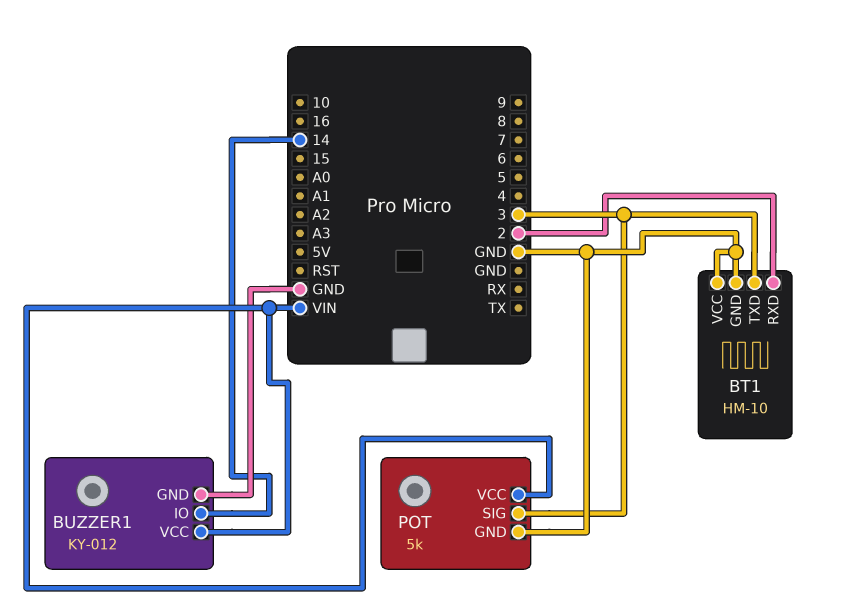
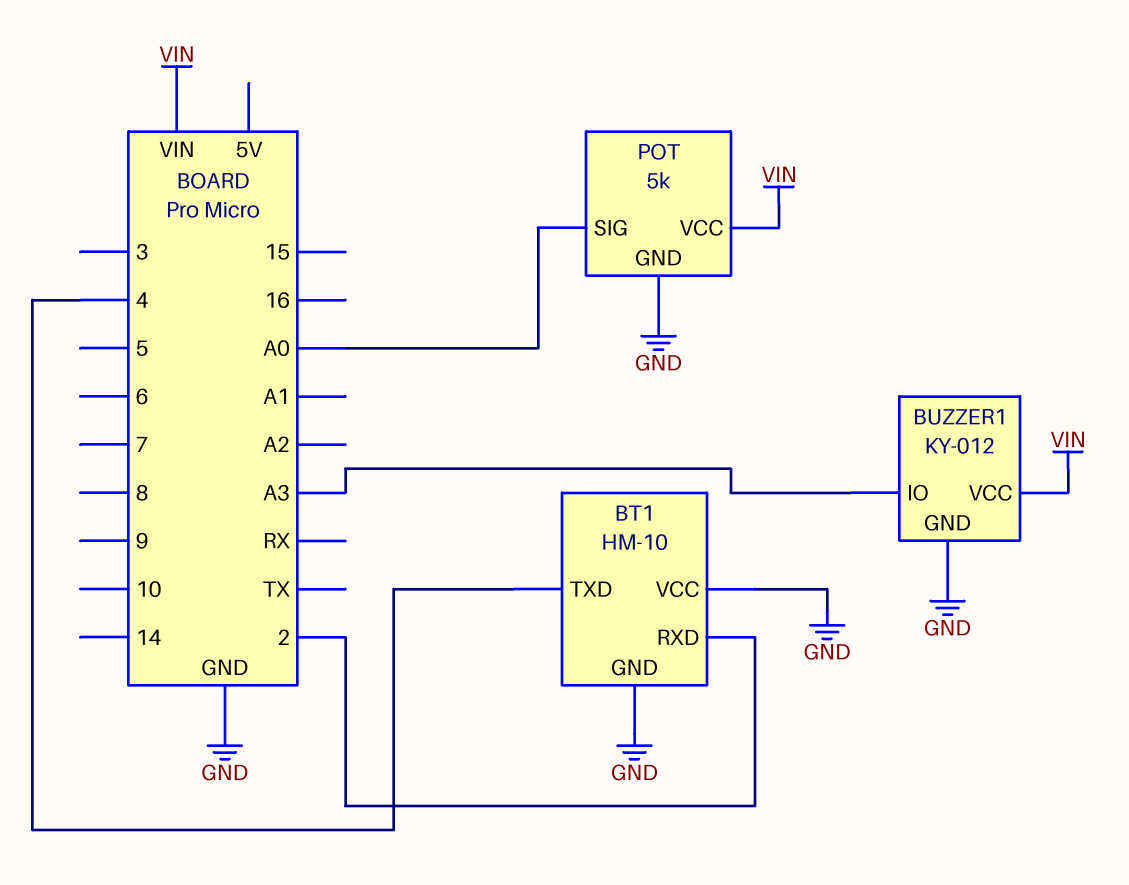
BT1 pin TXD: 3 -> 4
BUZZER1 pin IO: 14 -> A3
POT pin SIG: 3 -> A0

